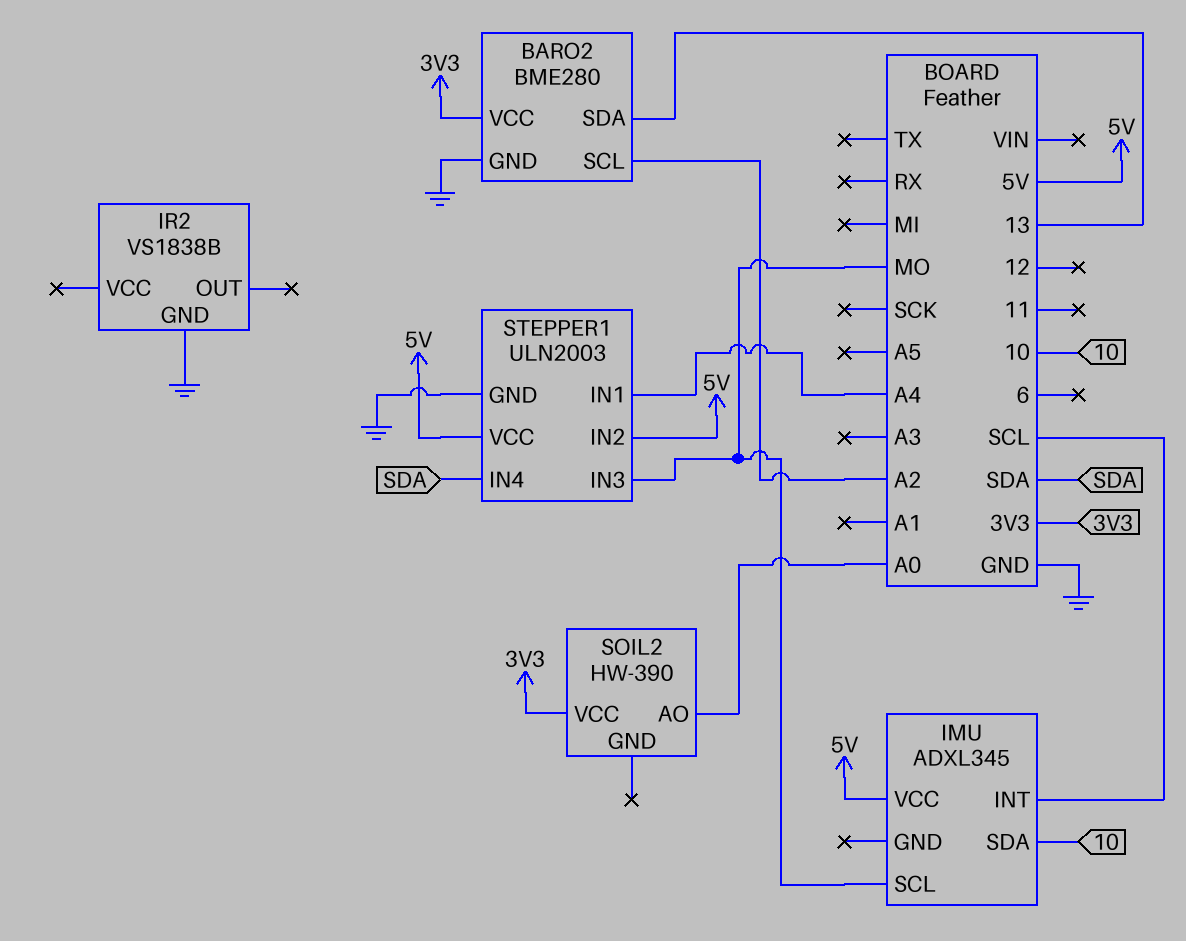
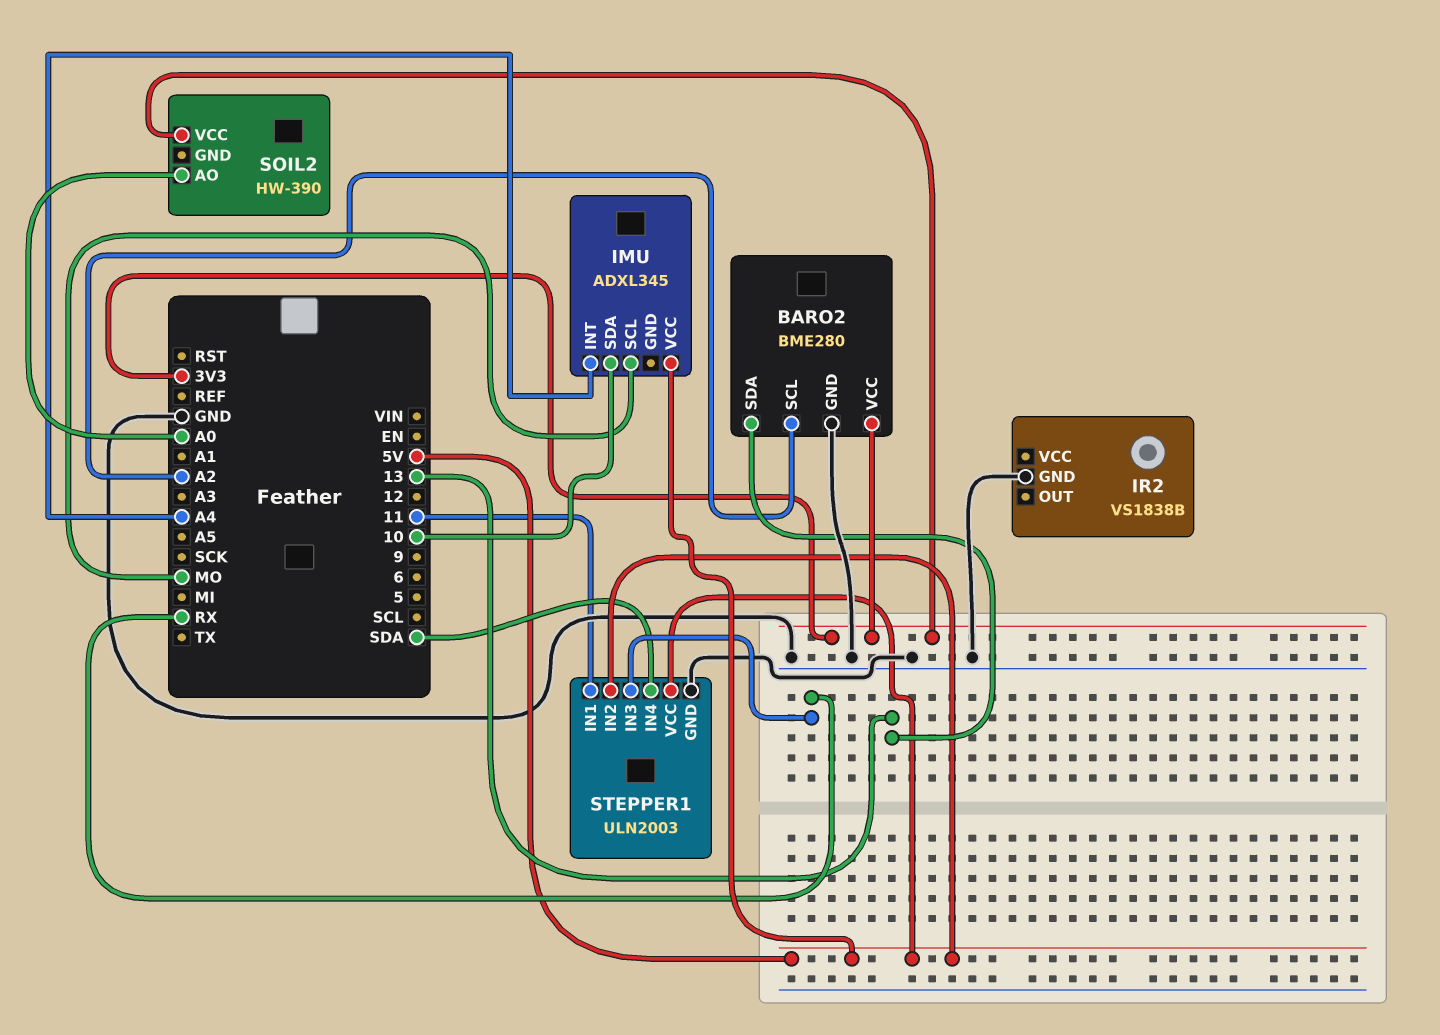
IMU pin INT: SCL -> A4
STEPPER1 pin IN1: A4 -> 11
STEPPER1 pin IN3: MO -> RX

